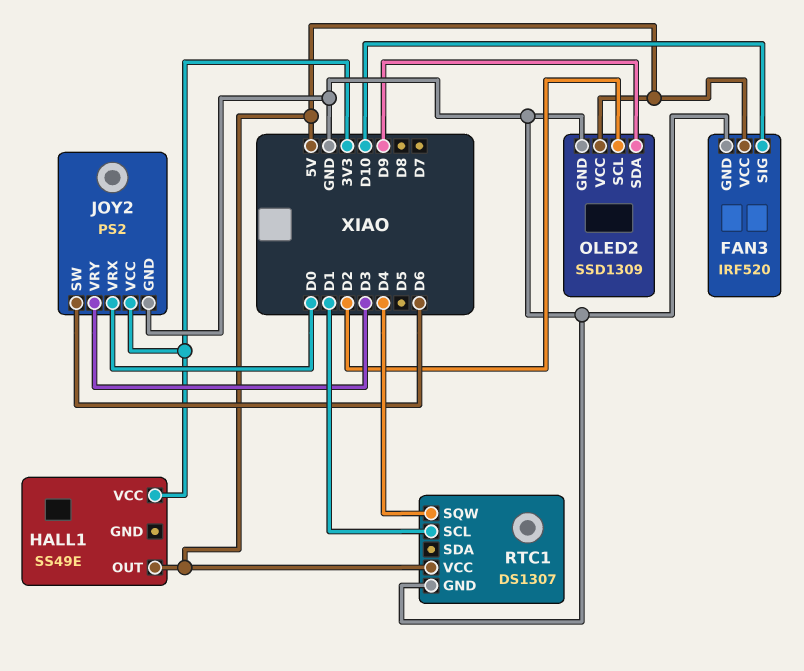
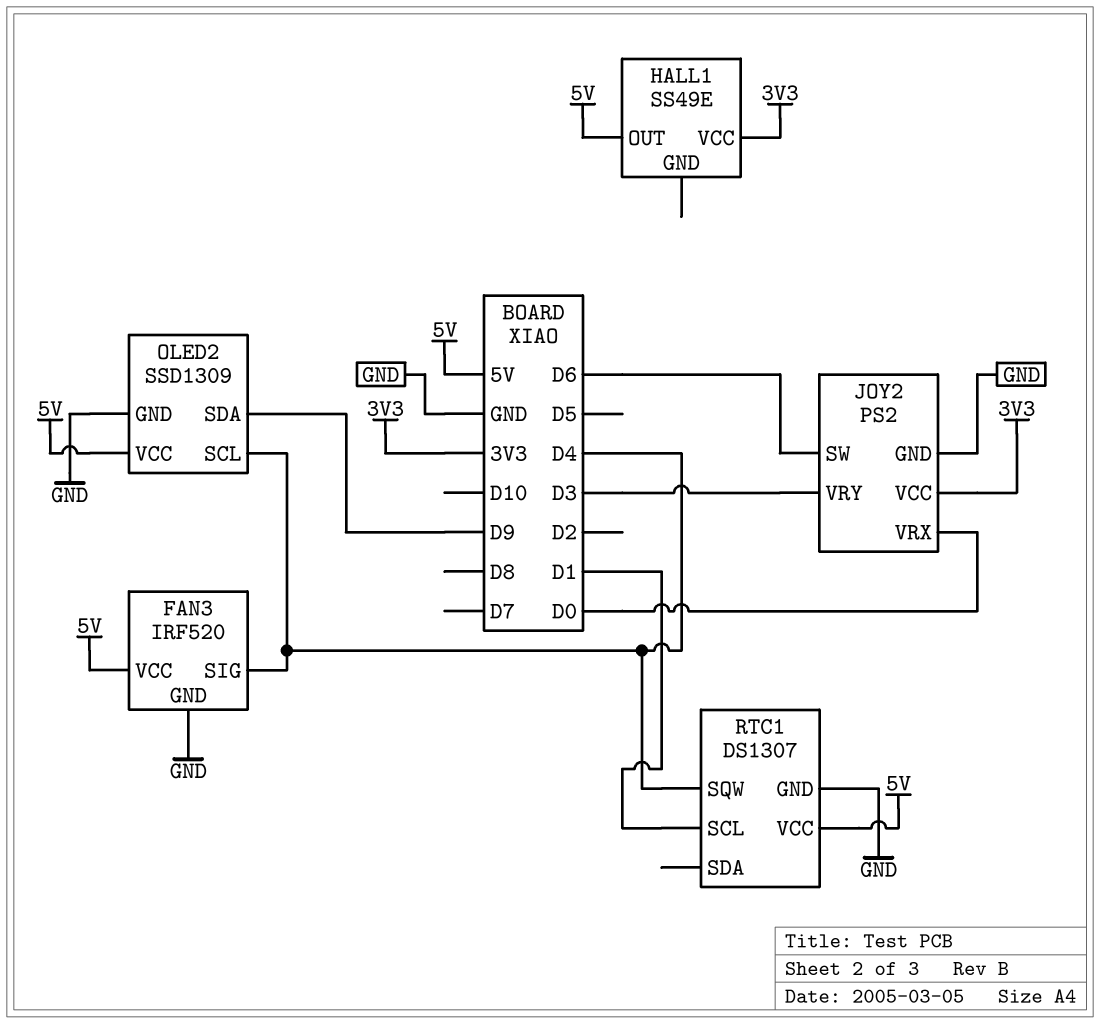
FAN3 pin SIG: D10 -> D4
OLED2 pin SCL: D2 -> D4

